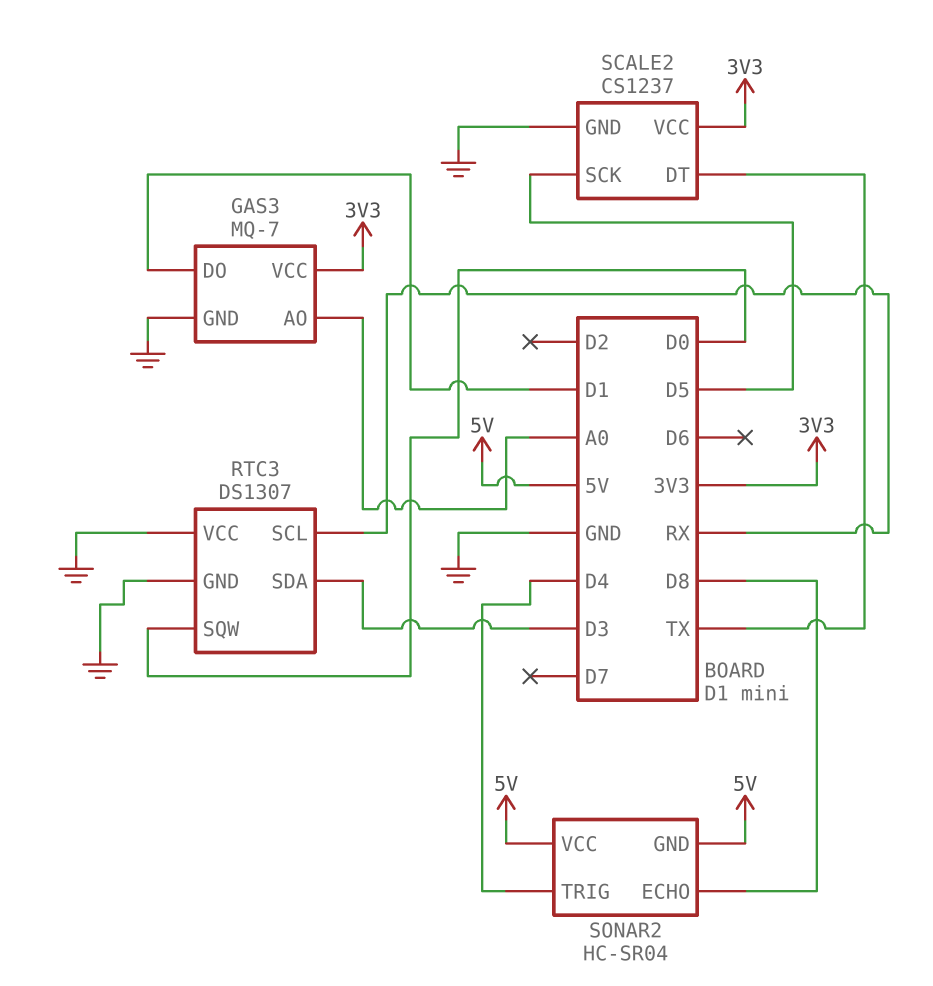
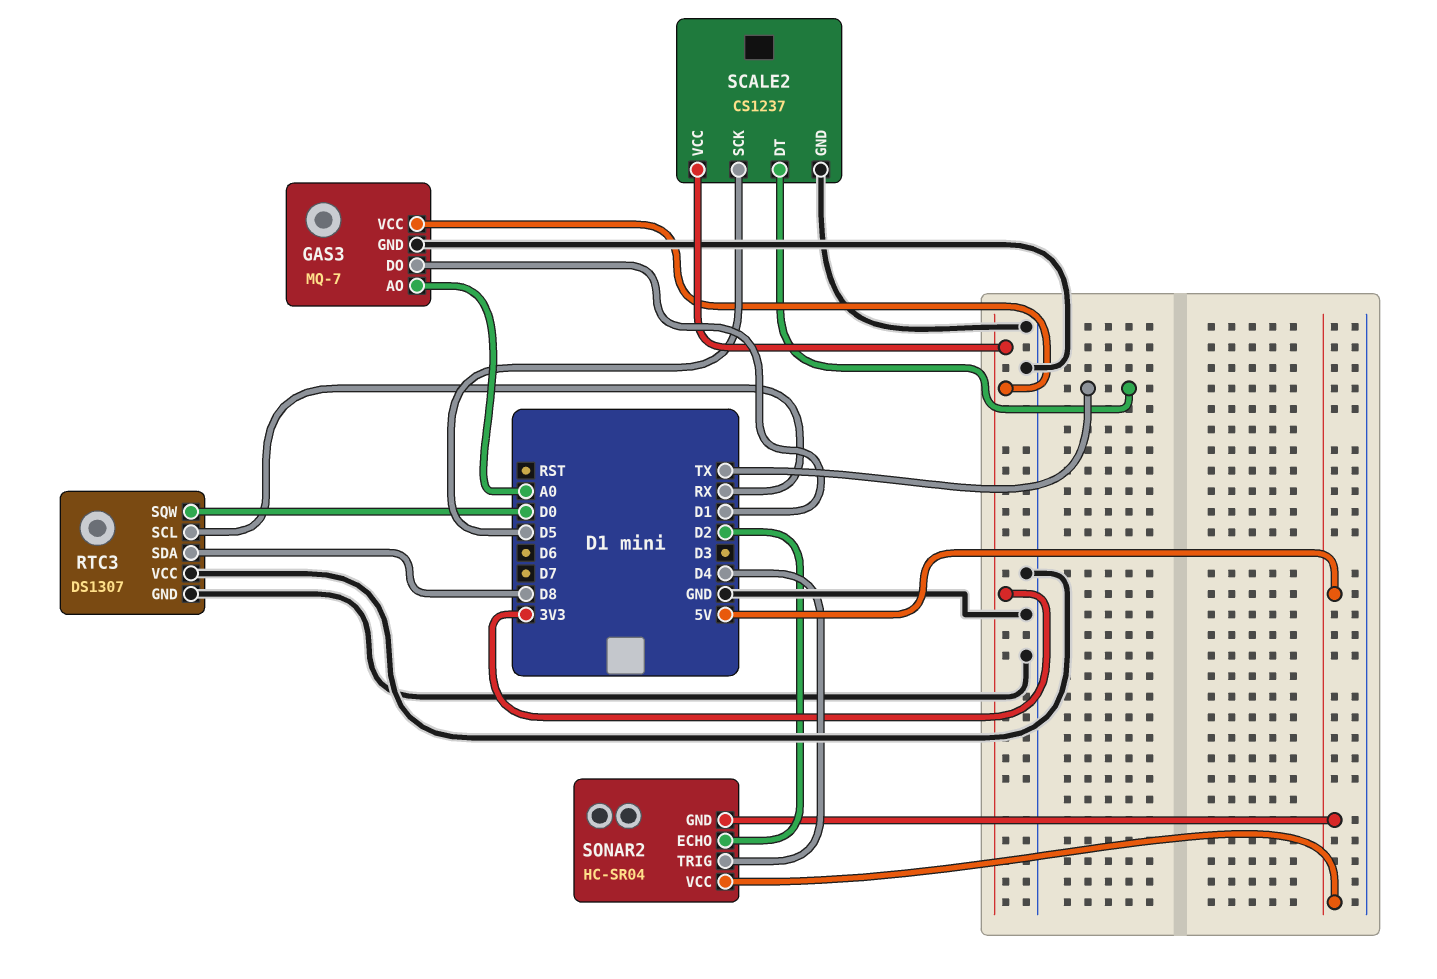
RTC3 pin SDA: D3 -> D8
SONAR2 pin ECHO: D8 -> D2

